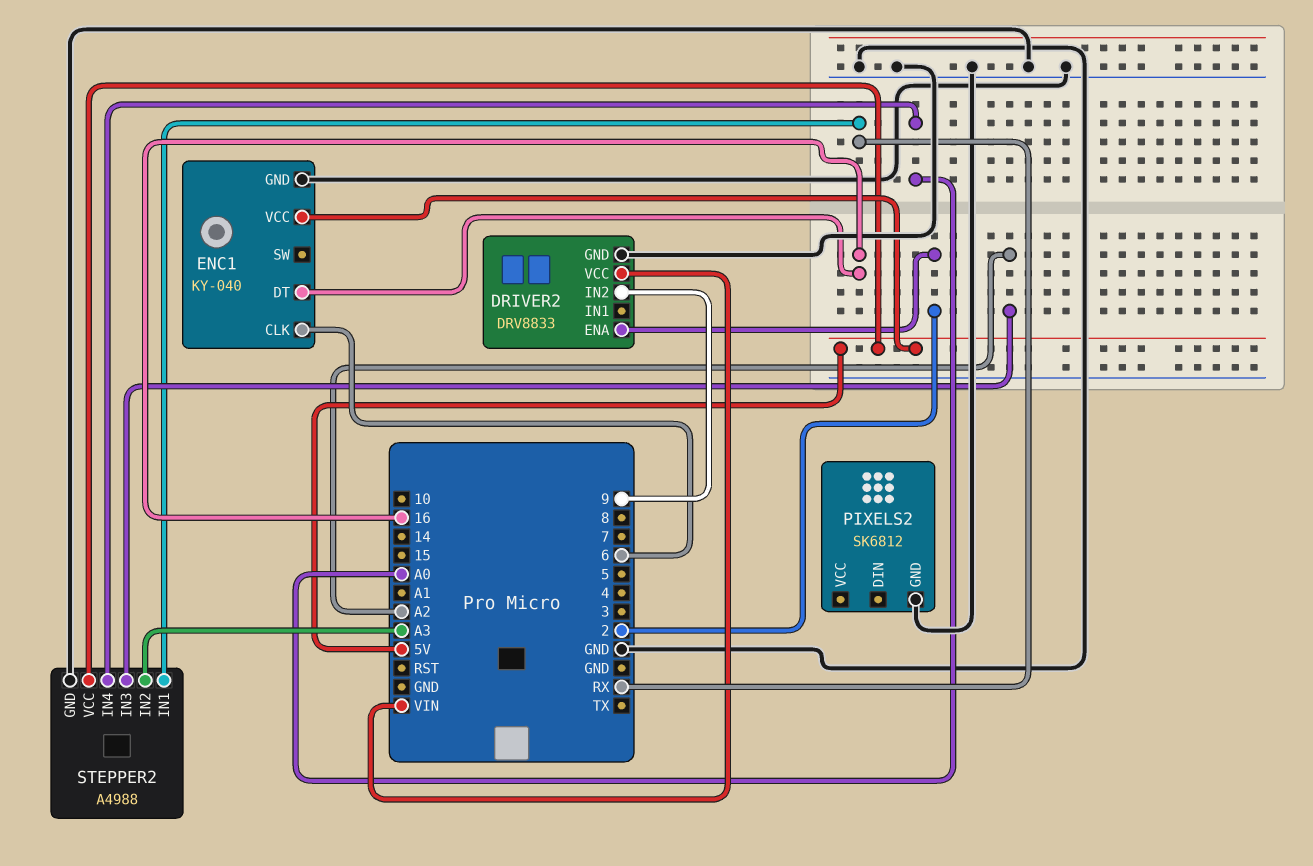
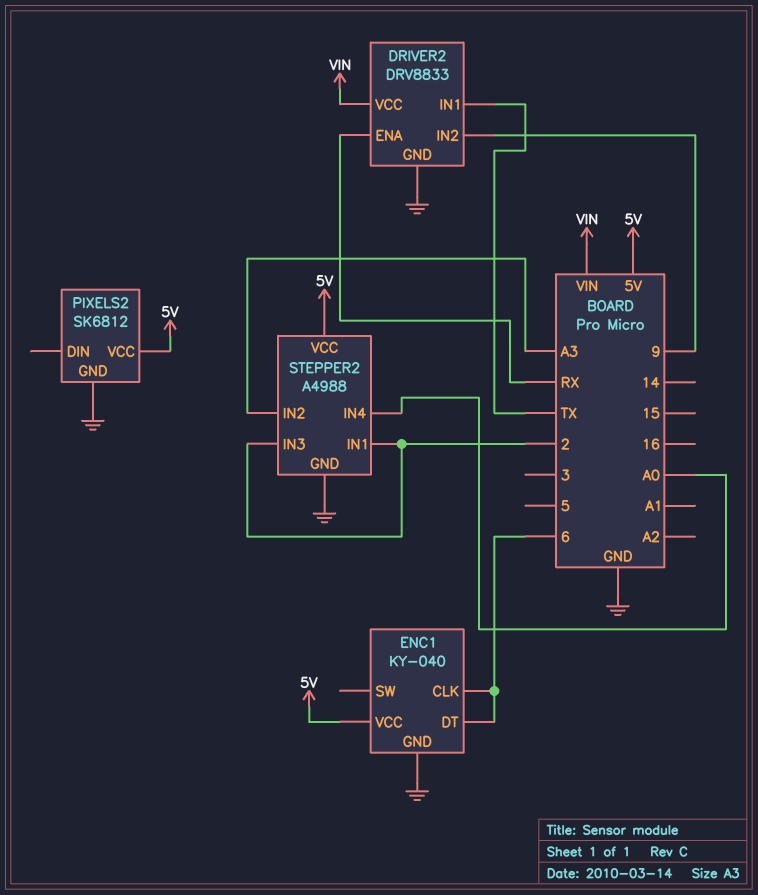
DRIVER2 pin ENA: 2 -> RX
DRIVER2 pin IN1: none -> TX
ENC1 pin DT: 16 -> 6
PIXELS2 pin VCC: none -> 5V
STEPPER2 pin IN1: RX -> 2
STEPPER2 pin IN3: A2 -> 2

